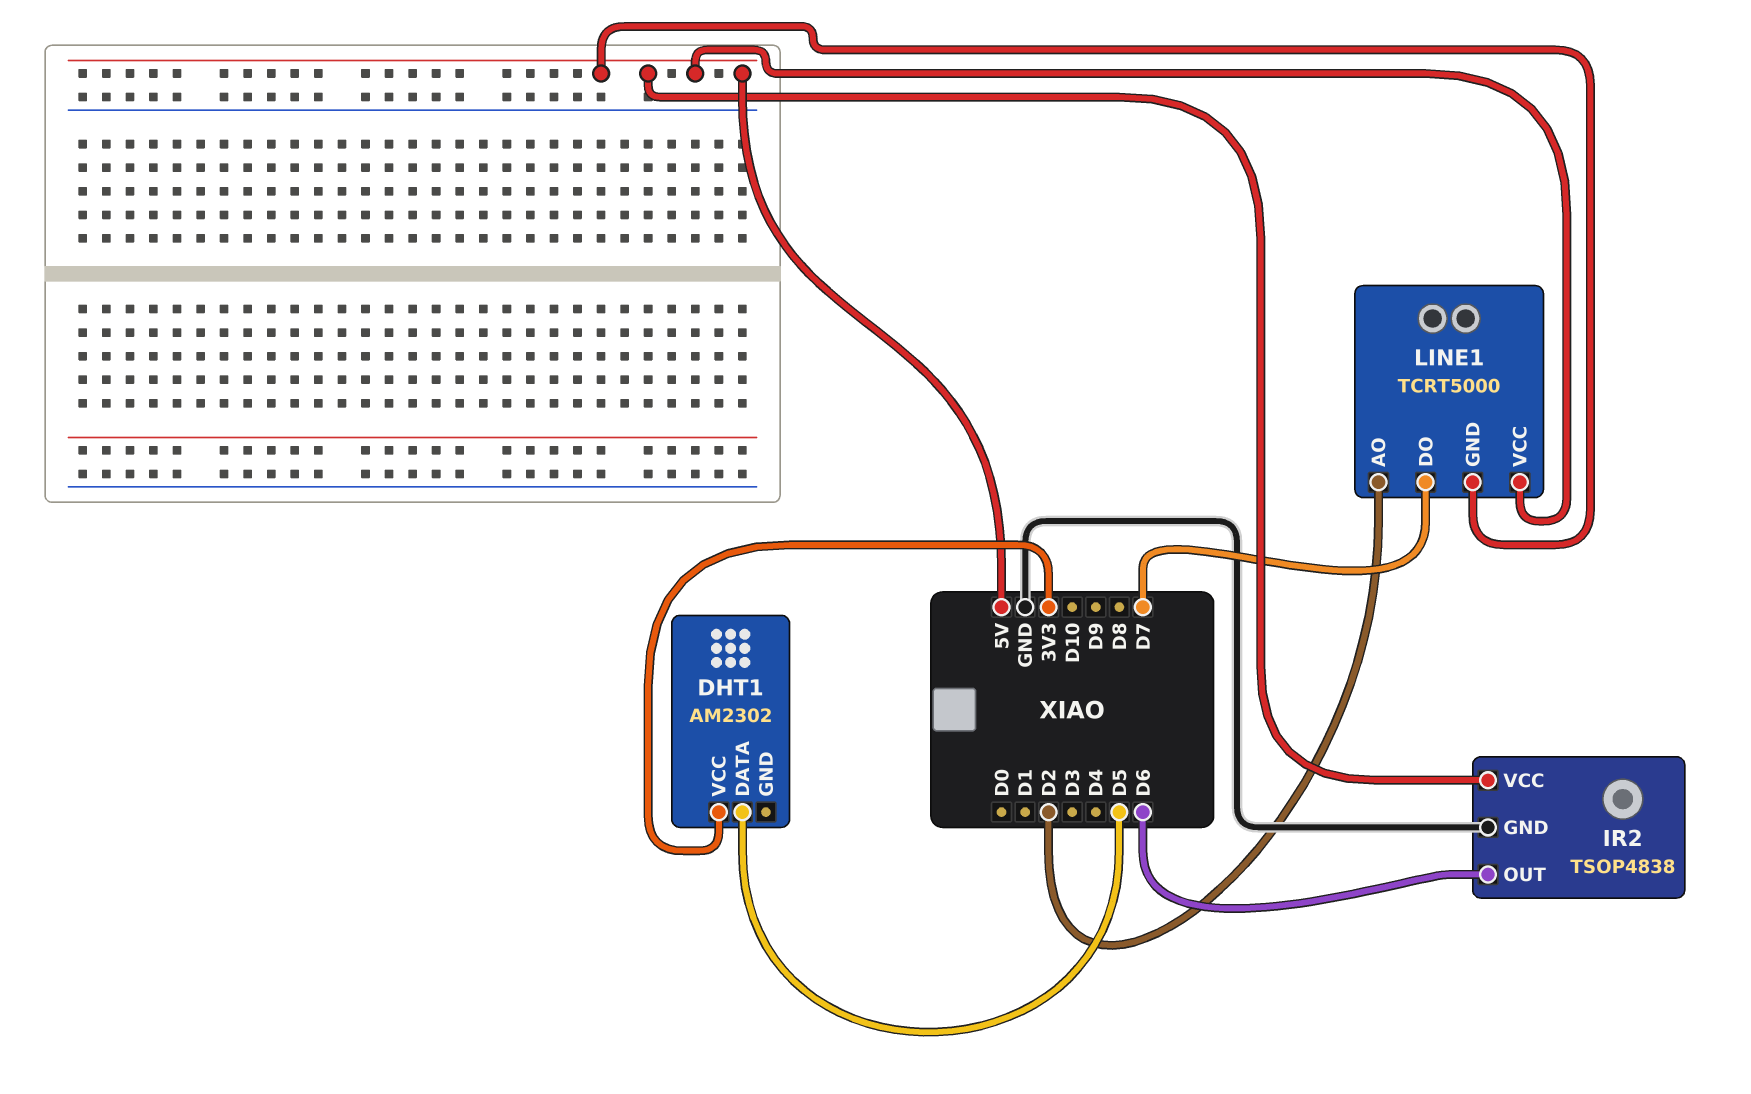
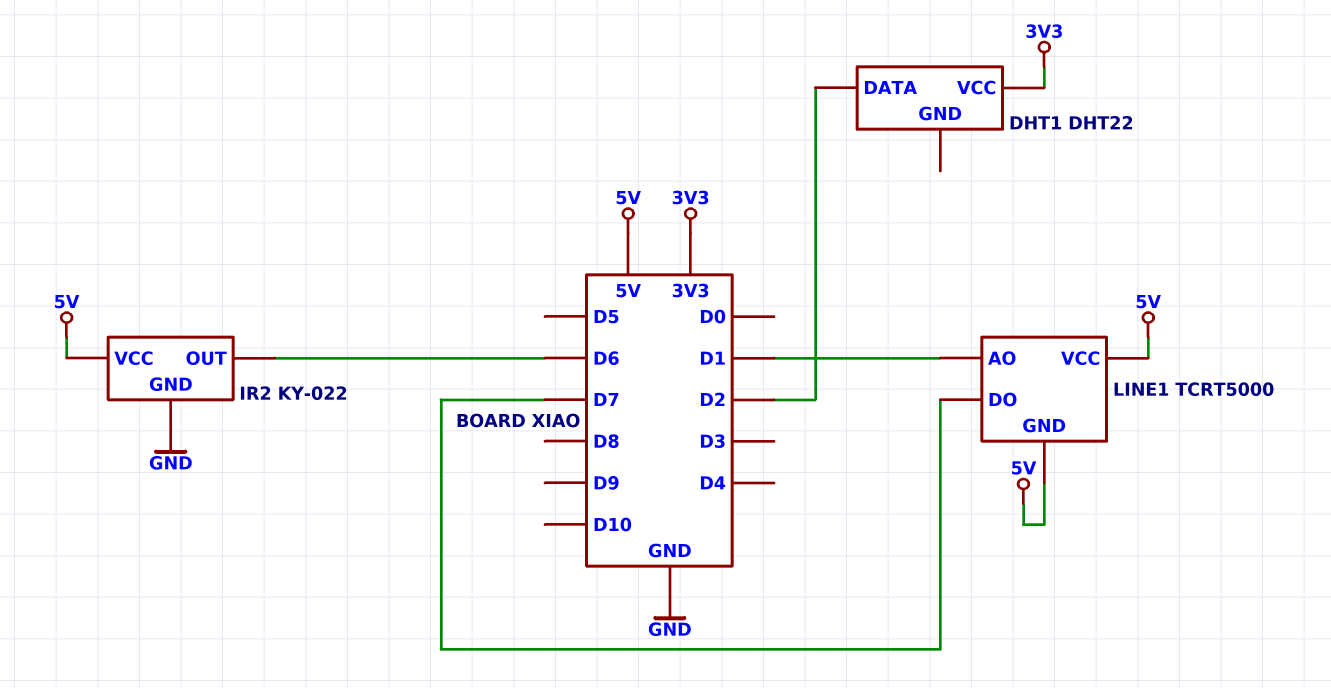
DHT1: AM2302 -> DHT22
DHT1 pin DATA: D5 -> D2
IR2: TSOP4838 -> KY-022
LINE1 pin AO: D2 -> D1

